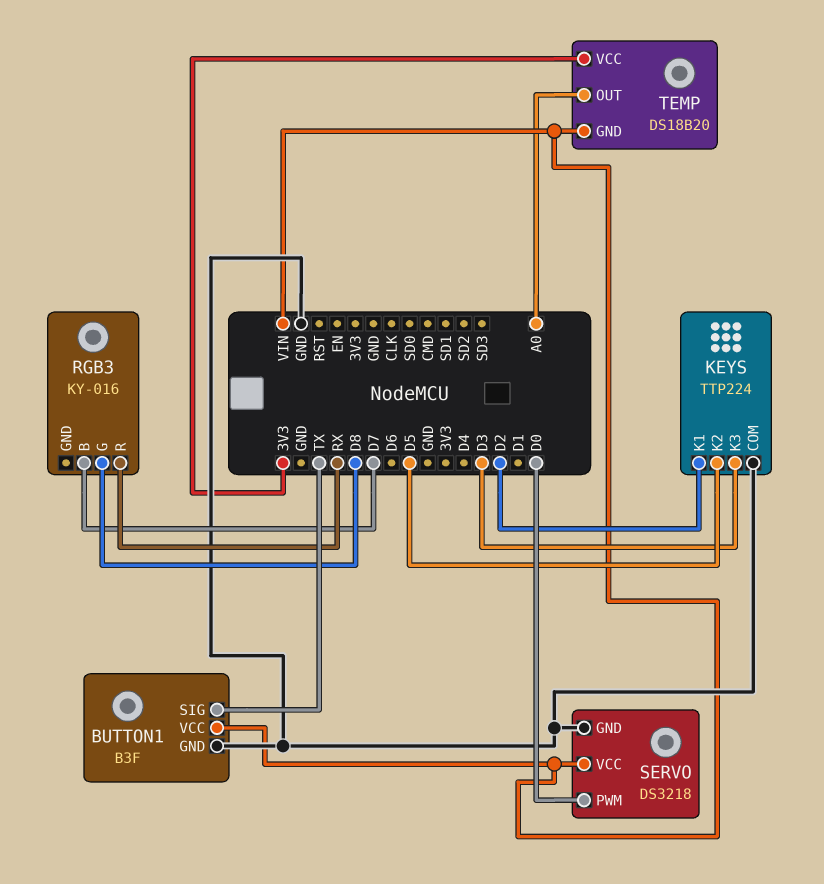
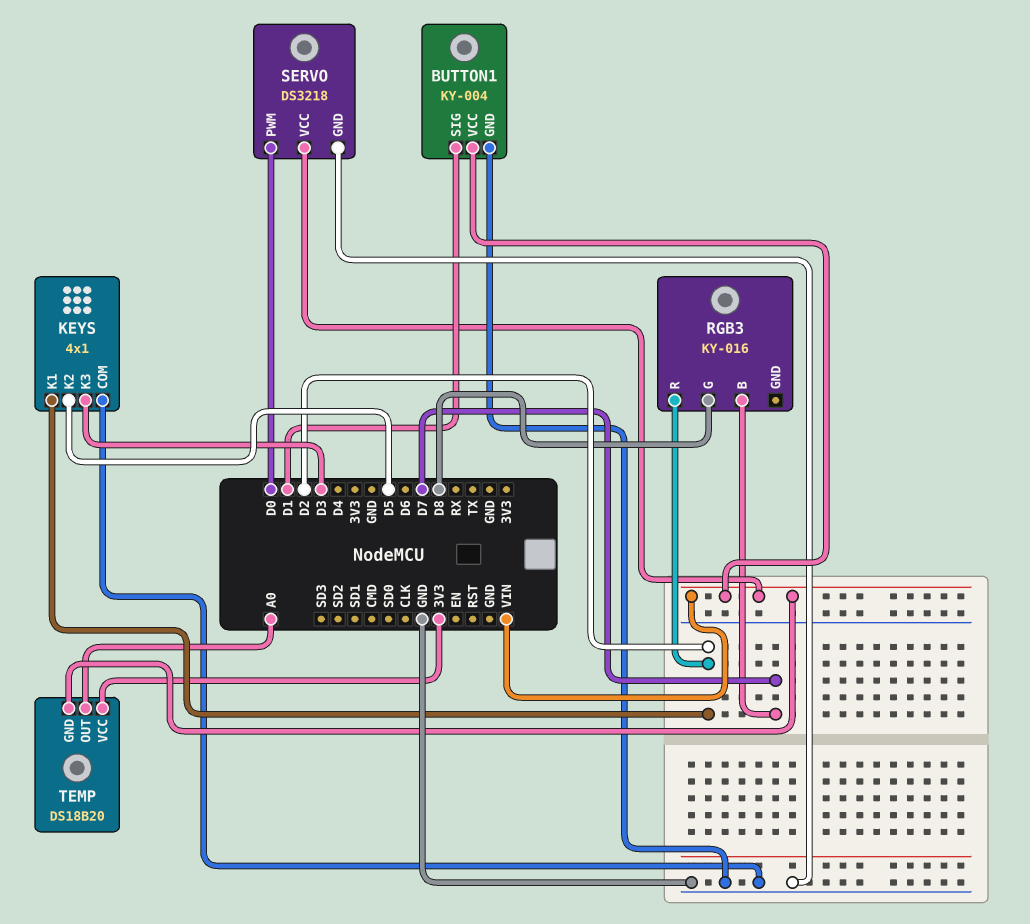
BUTTON1: B3F -> KY-004
BUTTON1 pin SIG: TX -> D1
KEYS: TTP224 -> 4x1
RGB3 pin R: RX -> D2

